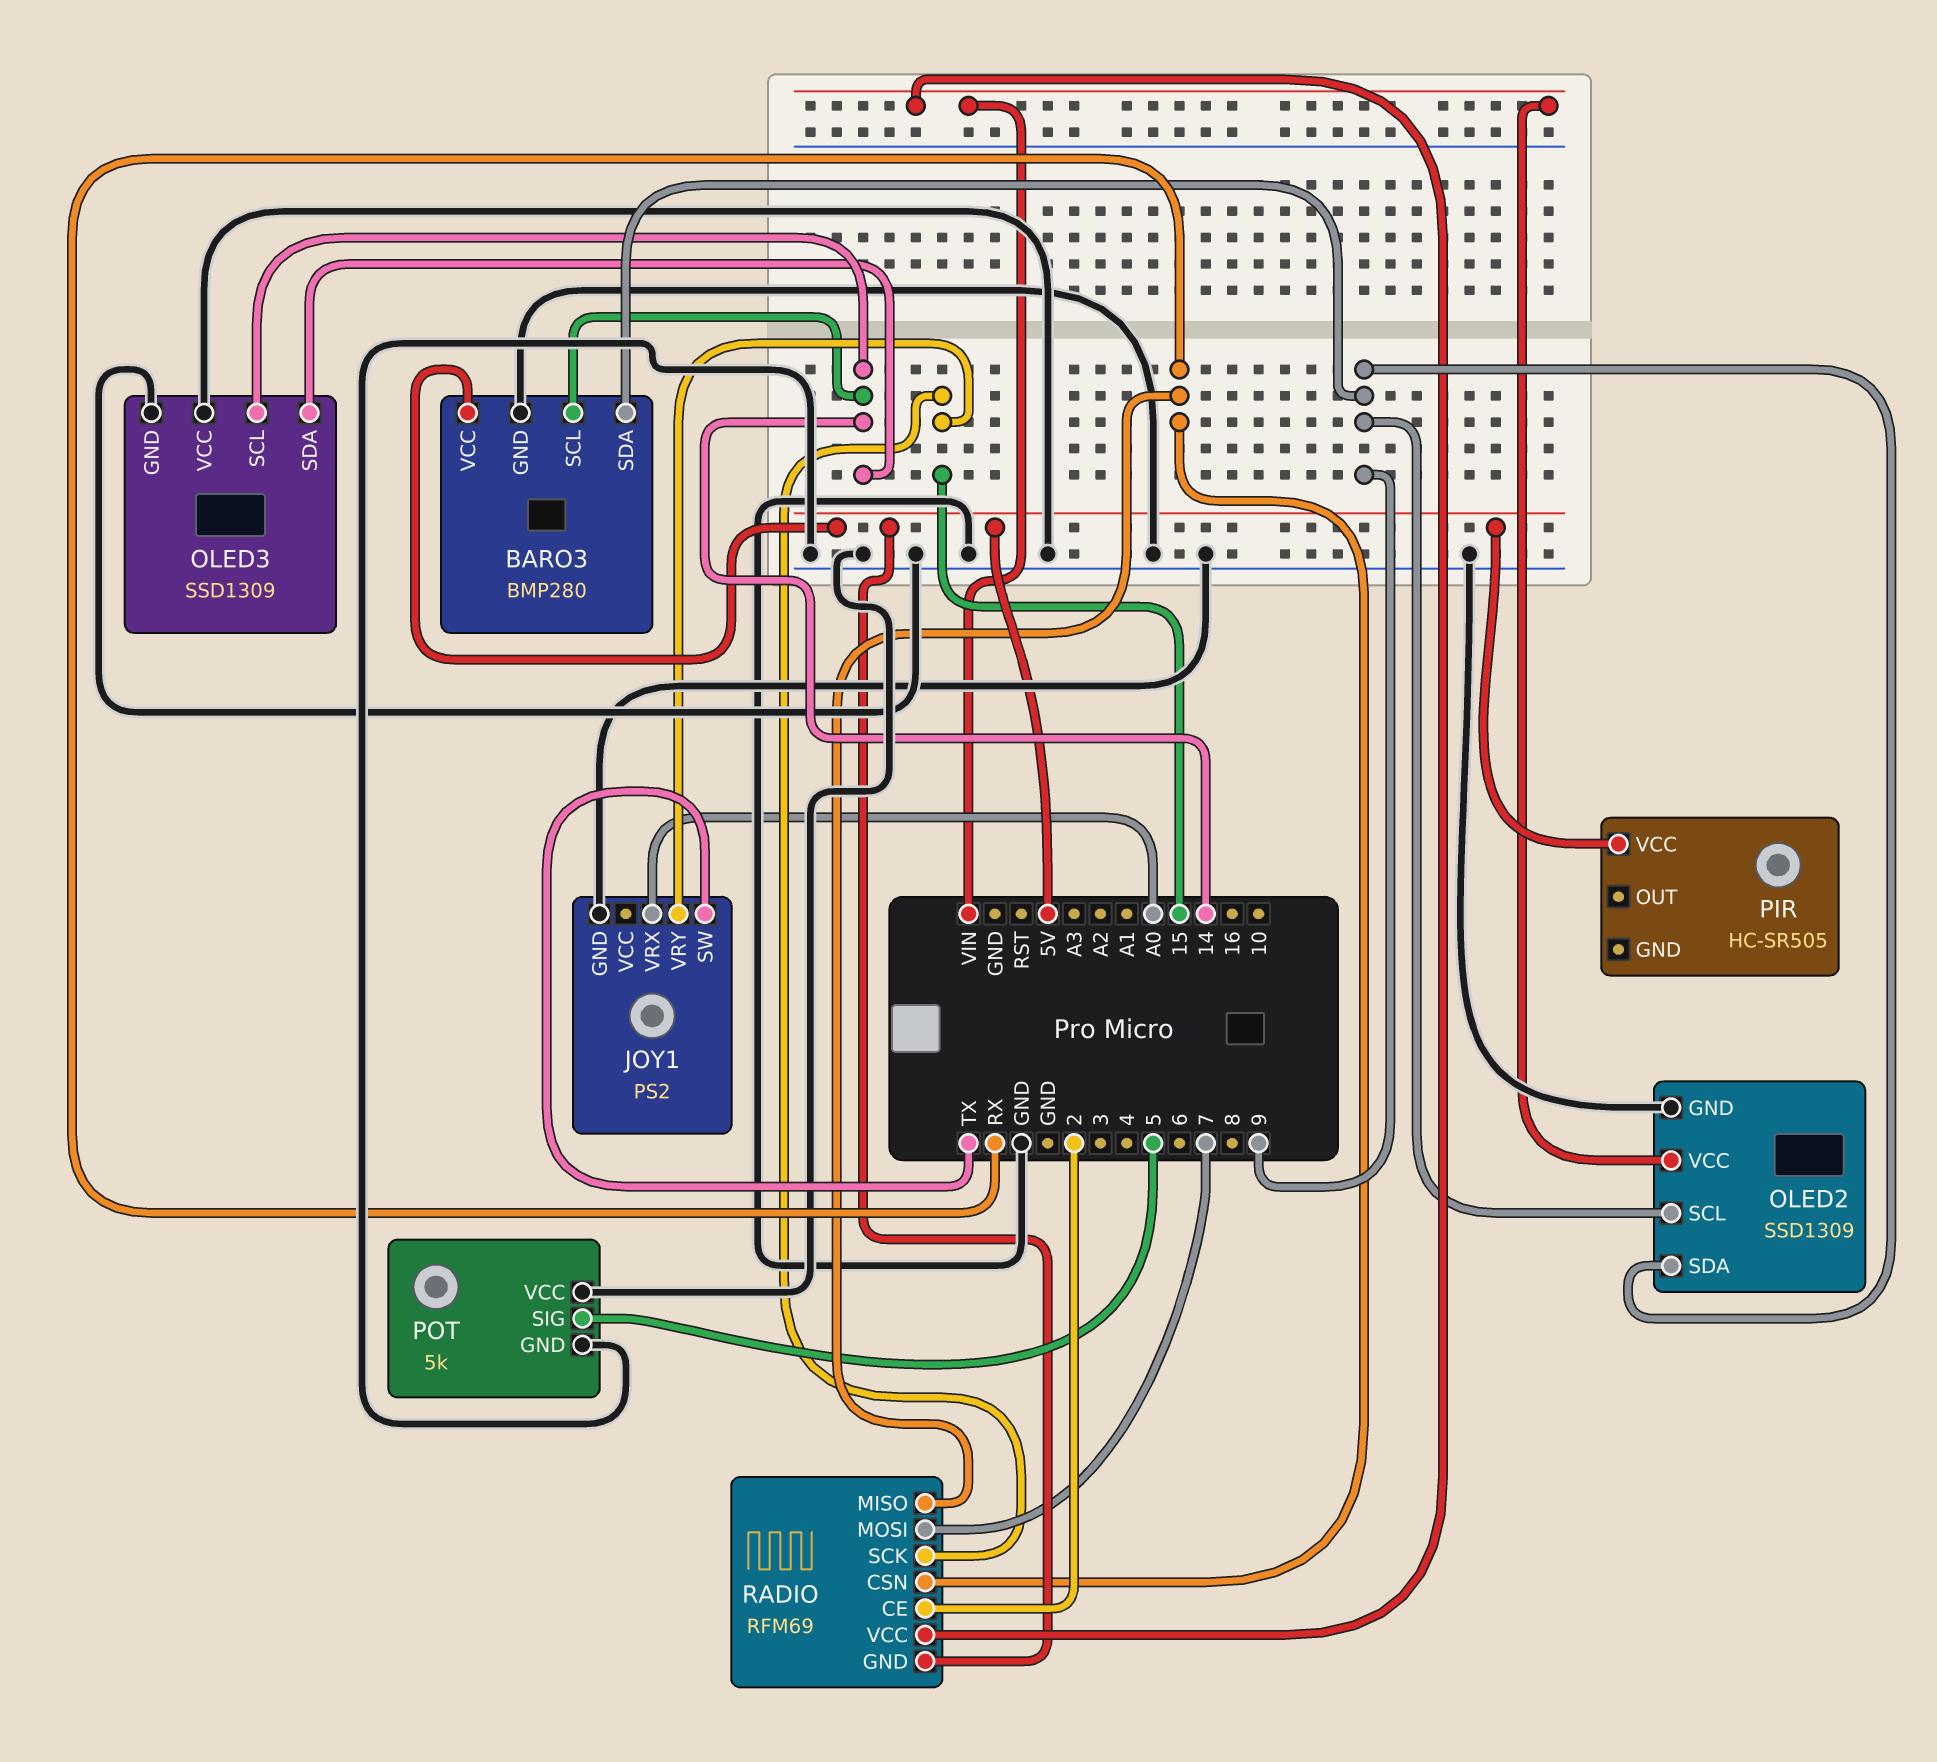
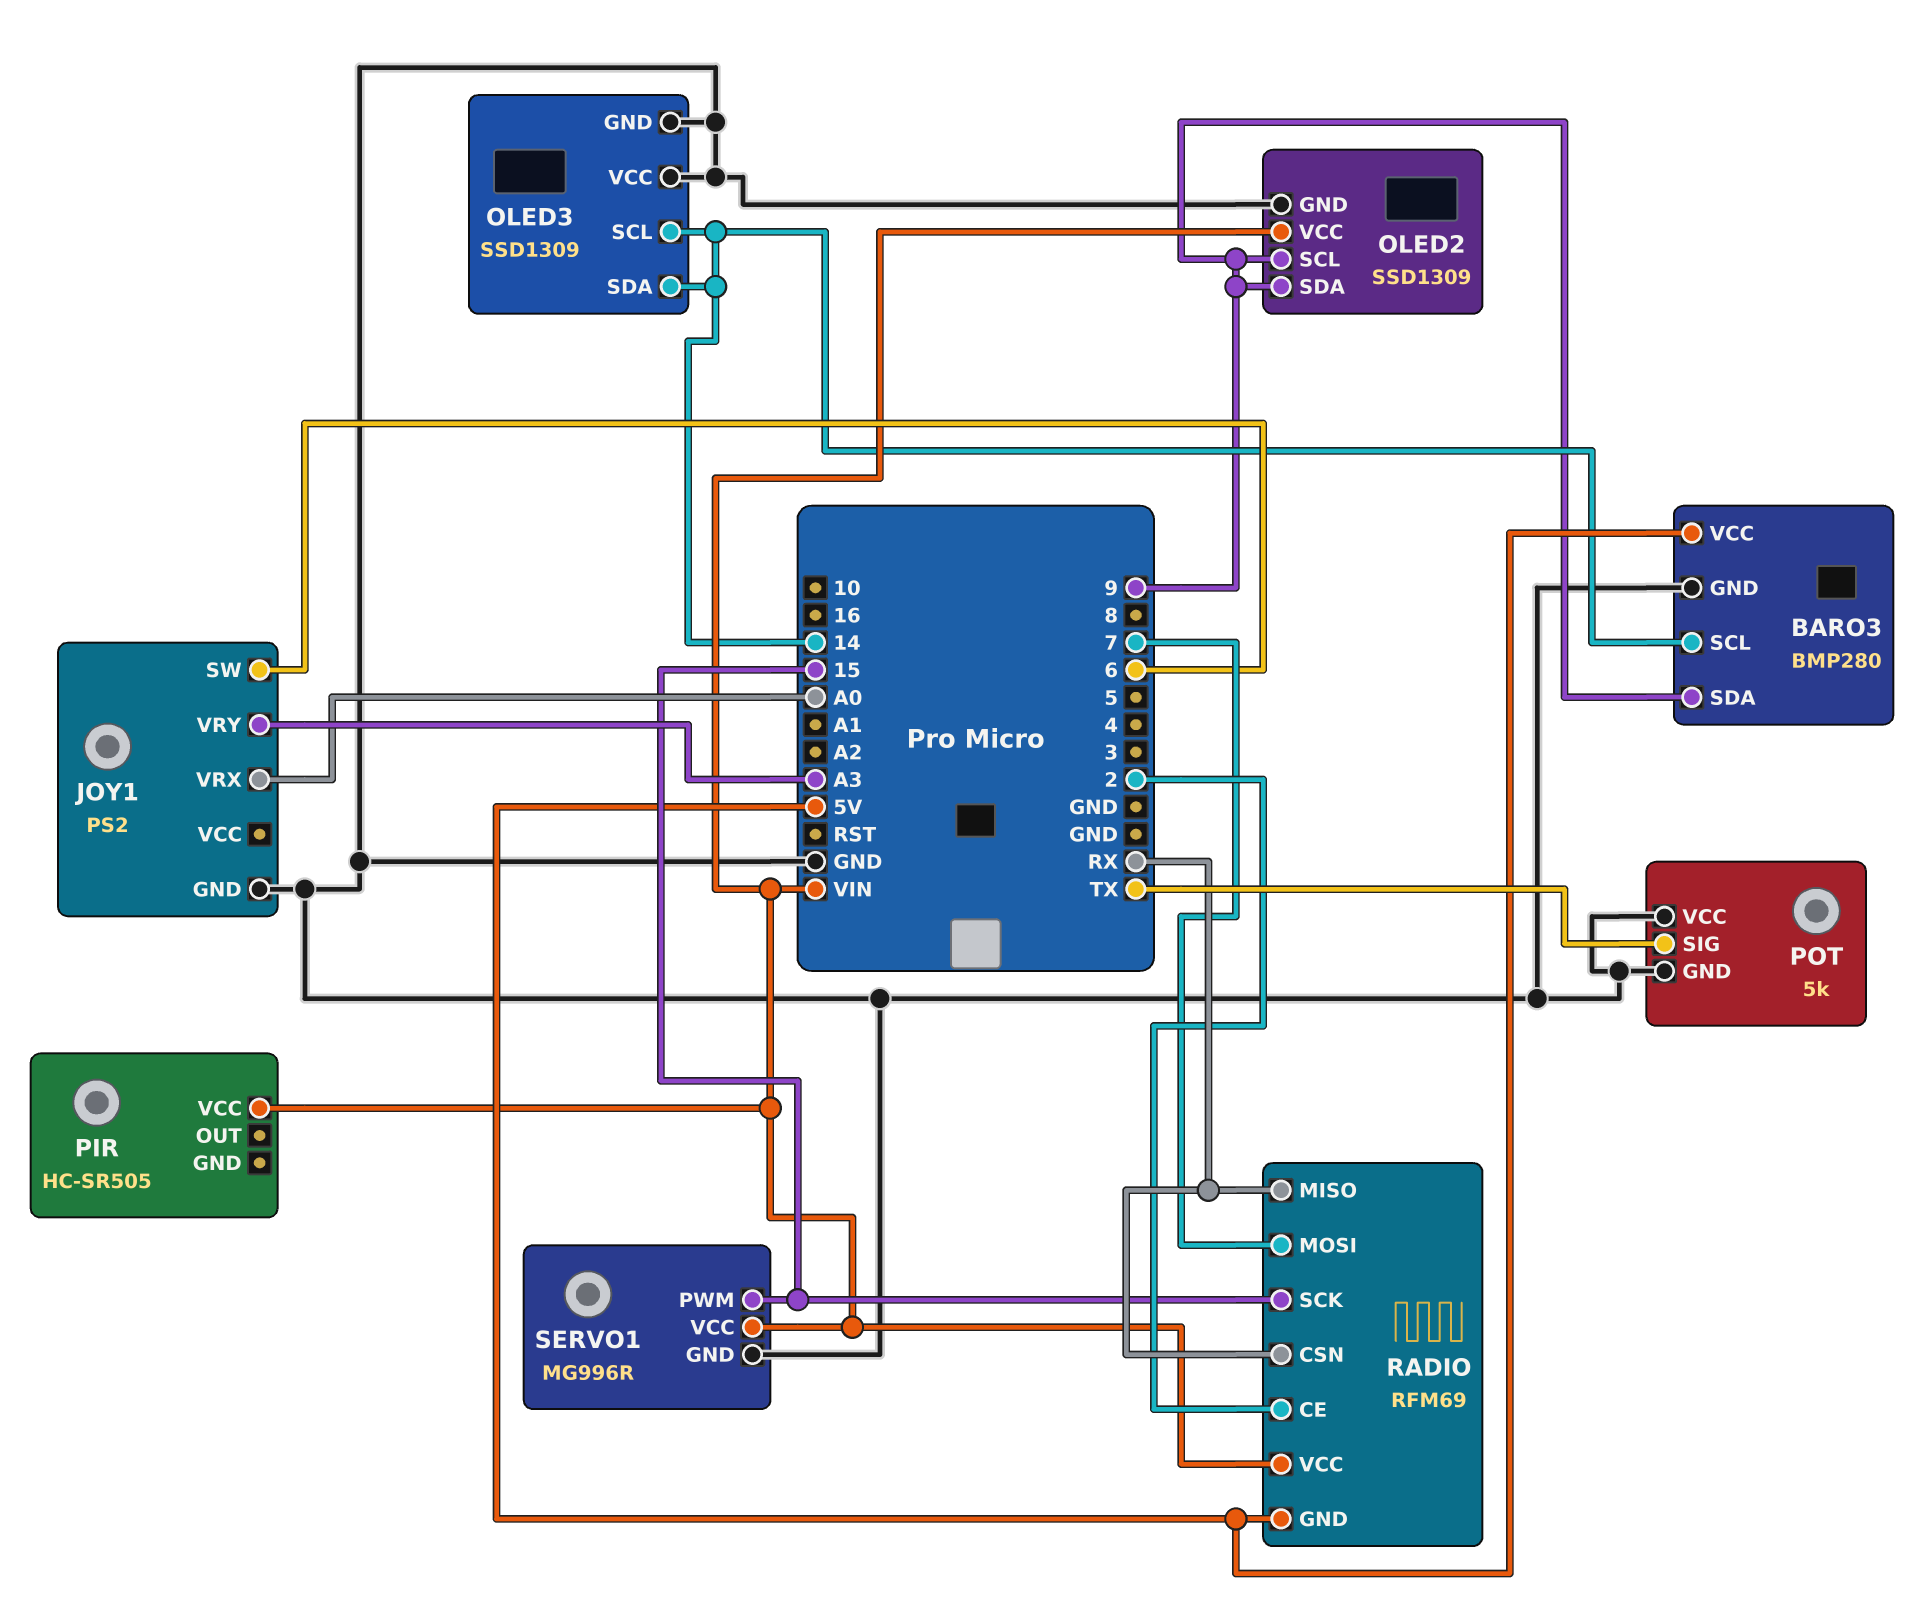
JOY1 pin SW: TX -> 6
JOY1 pin VRY: 15 -> A3
PIR pin VCC: 5V -> VIN
POT pin SIG: 5 -> TX
SERVO1: none -> MG996R
SERVO1 pin GND: none -> GND
SERVO1 pin PWM: none -> 15
SERVO1 pin VCC: none -> VIN

